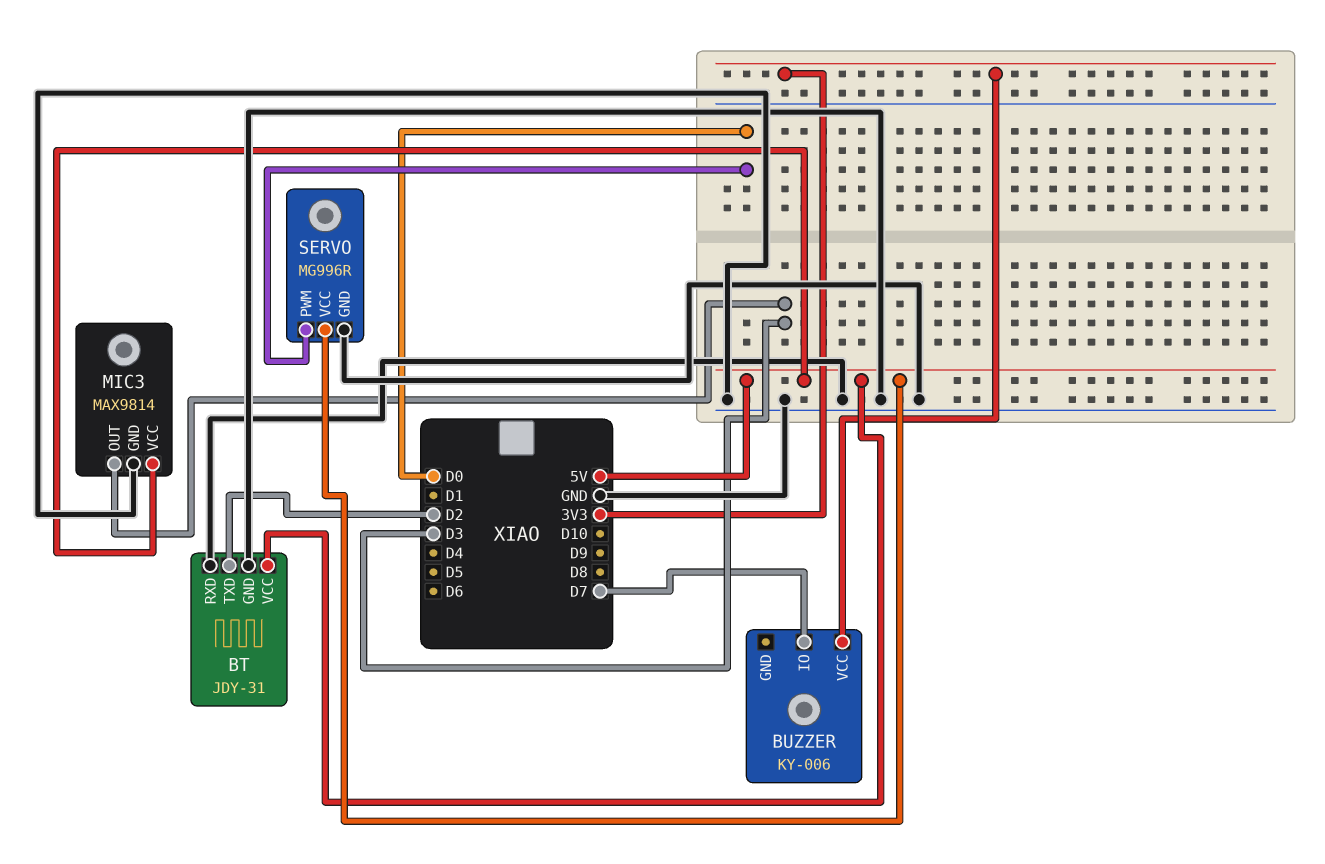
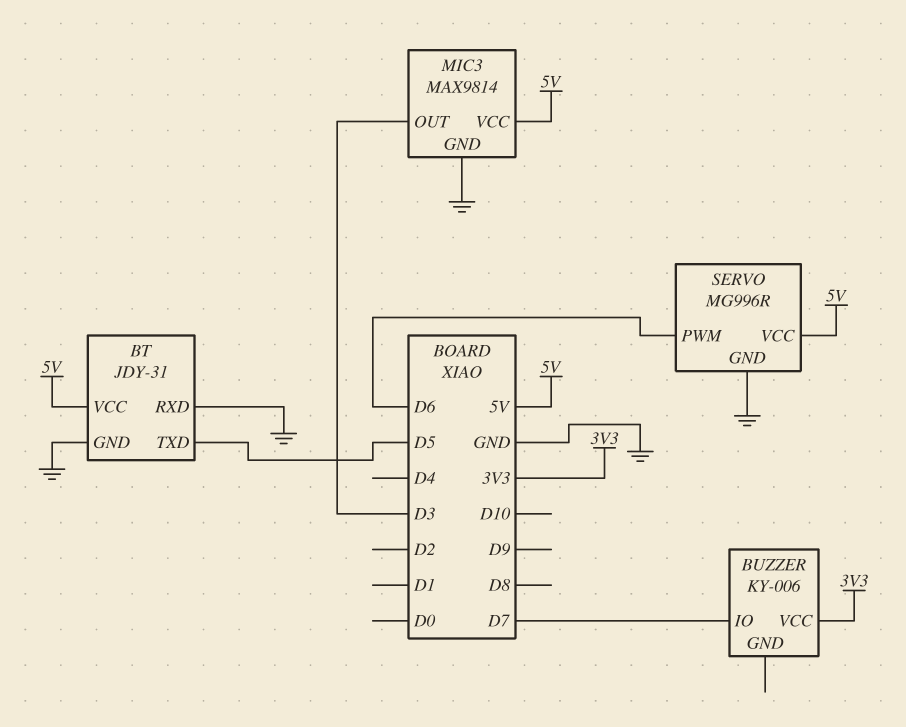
BT pin TXD: D2 -> D5
SERVO pin PWM: D0 -> D6

